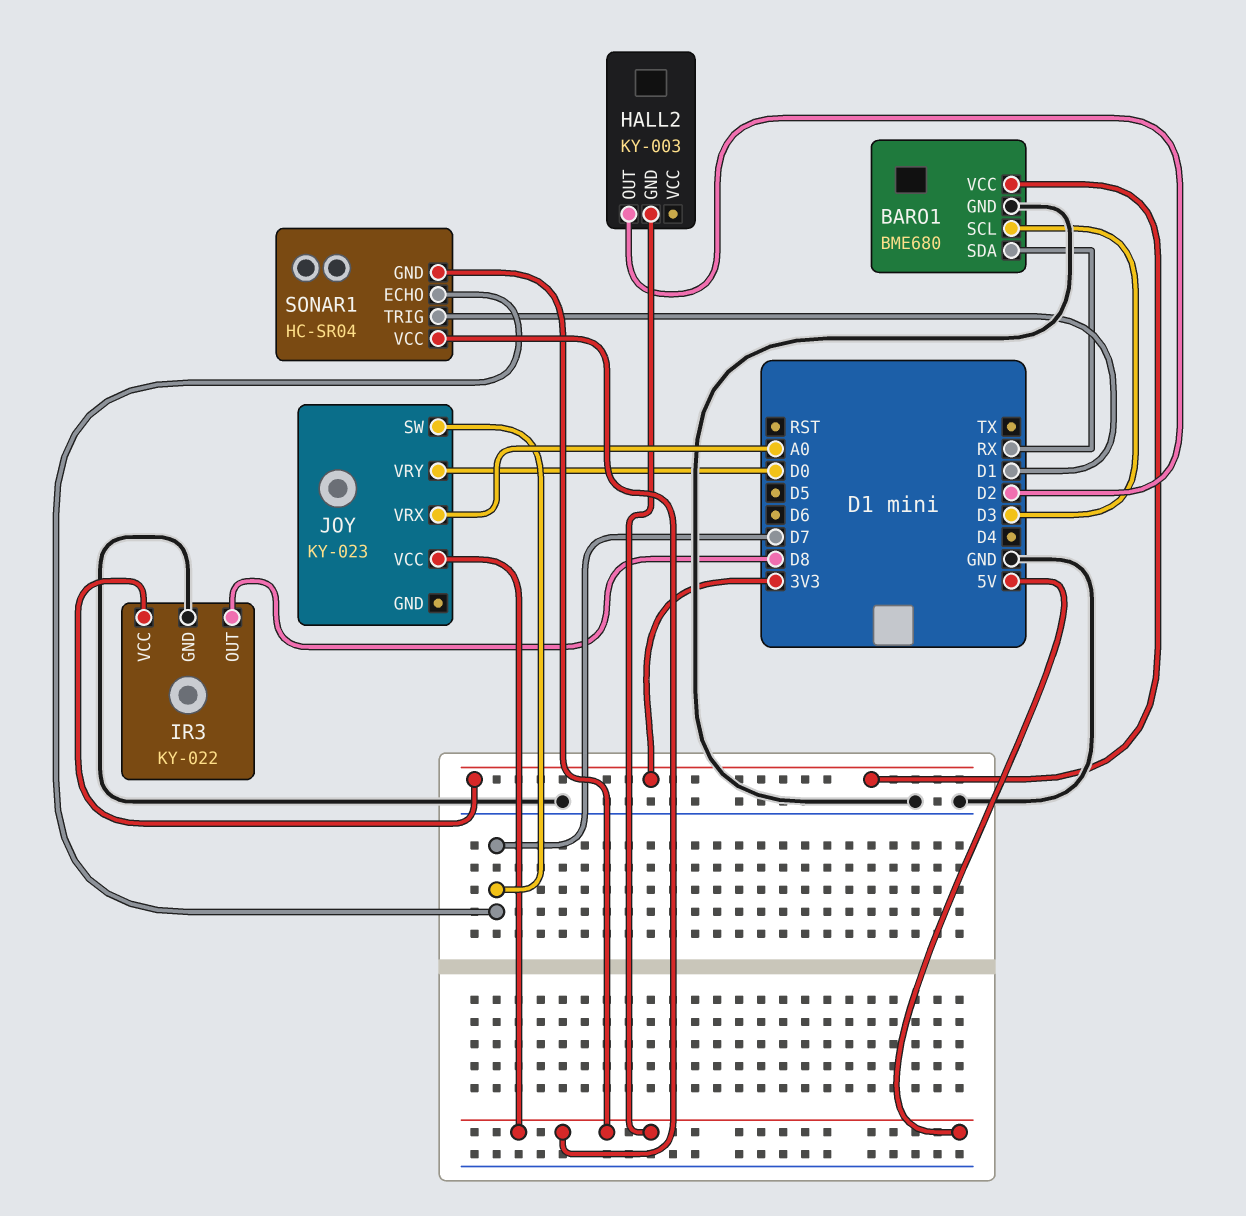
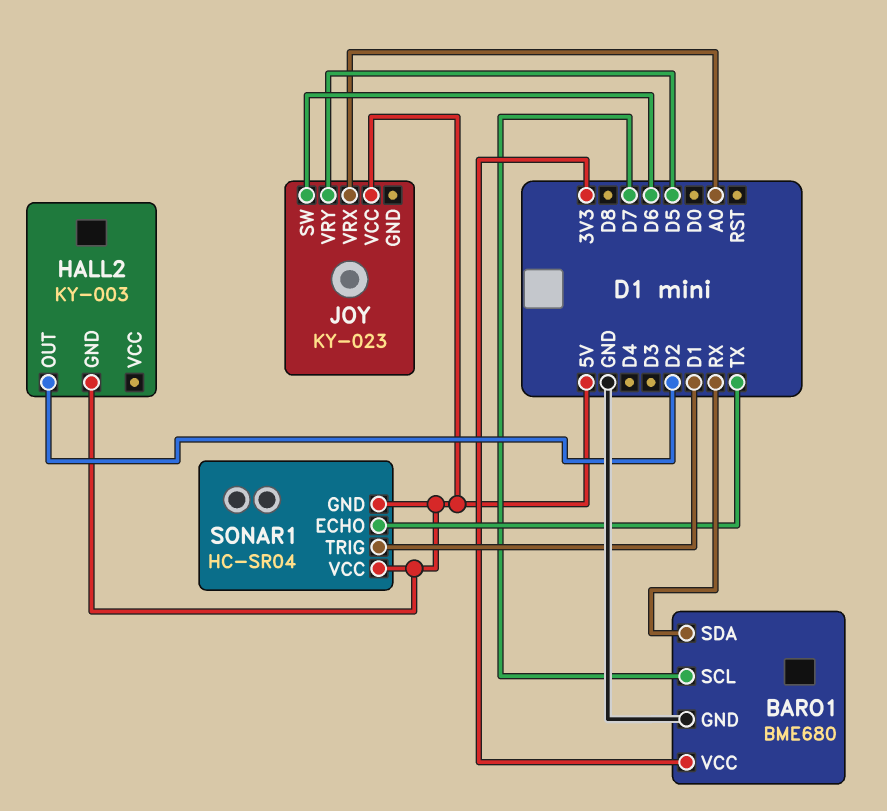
BARO1 pin SCL: D3 -> D7
IR3: KY-022 -> none
IR3 pin GND: GND -> none
IR3 pin OUT: D8 -> none
IR3 pin VCC: 3V3 -> none
JOY pin SW: D7 -> D6
JOY pin VRY: D0 -> D5
SONAR1 pin ECHO: D7 -> TX

